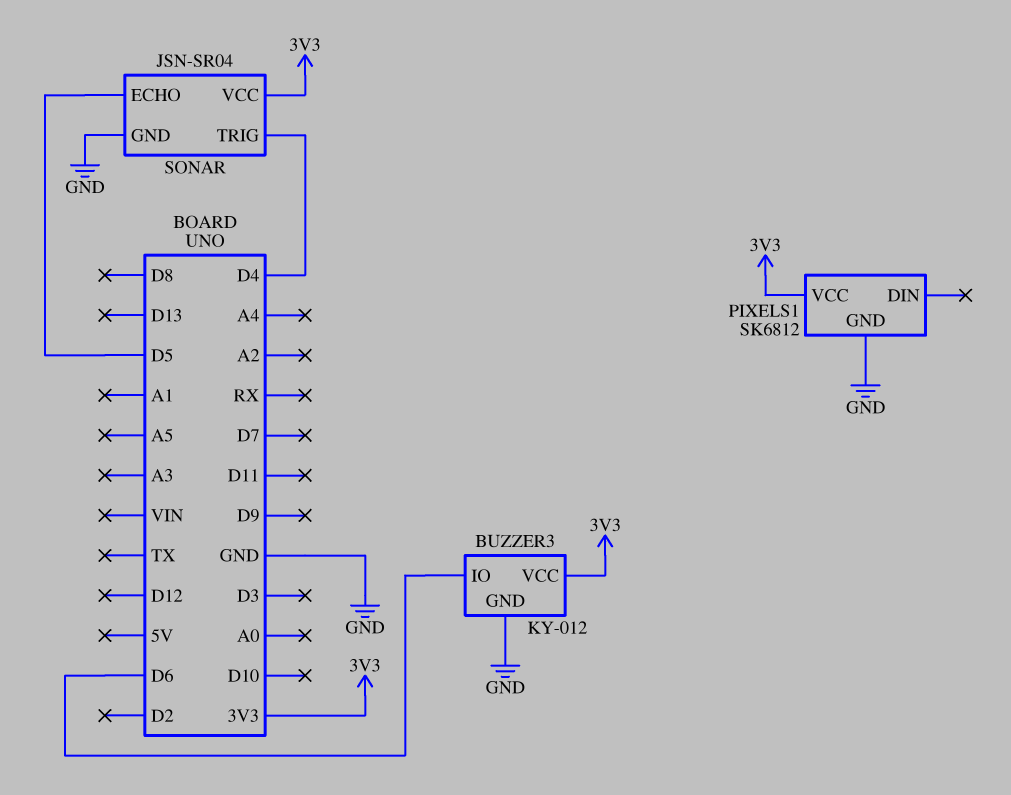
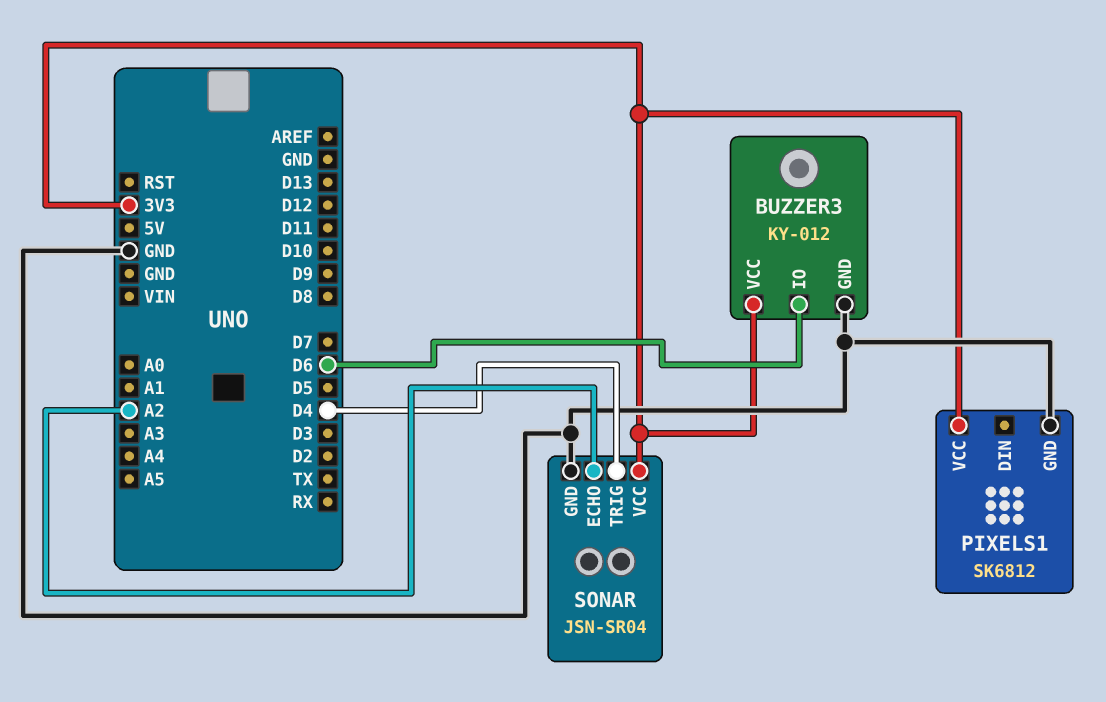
SONAR pin ECHO: D5 -> A2

